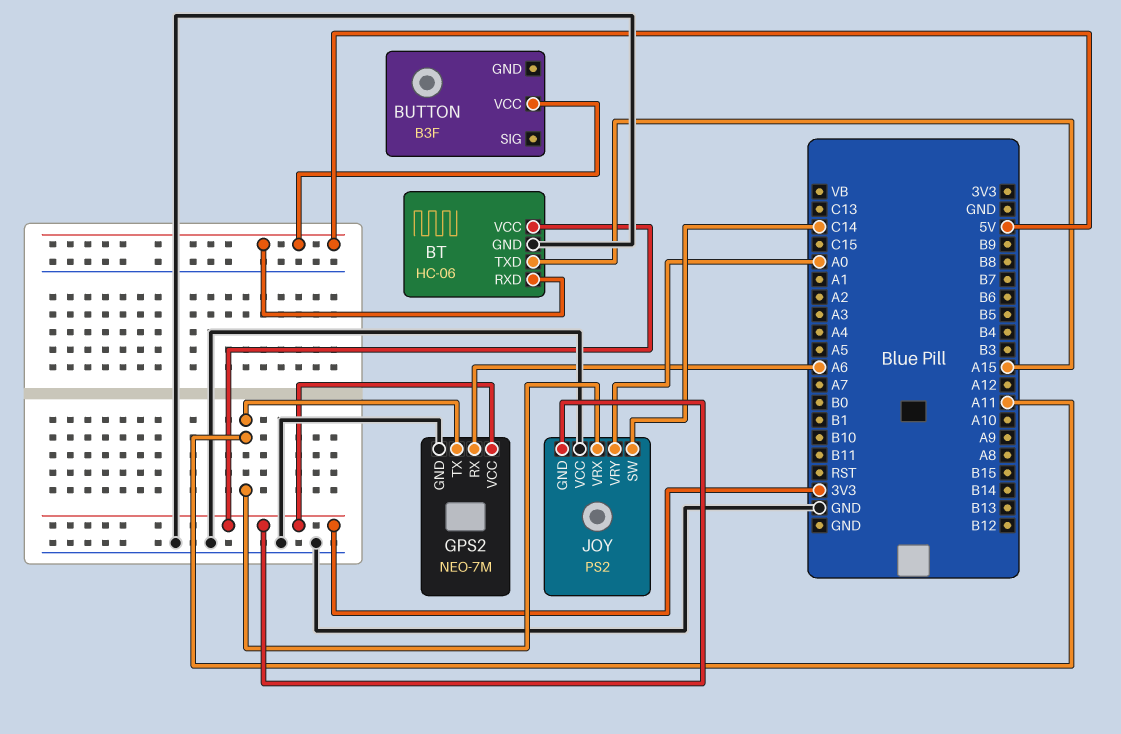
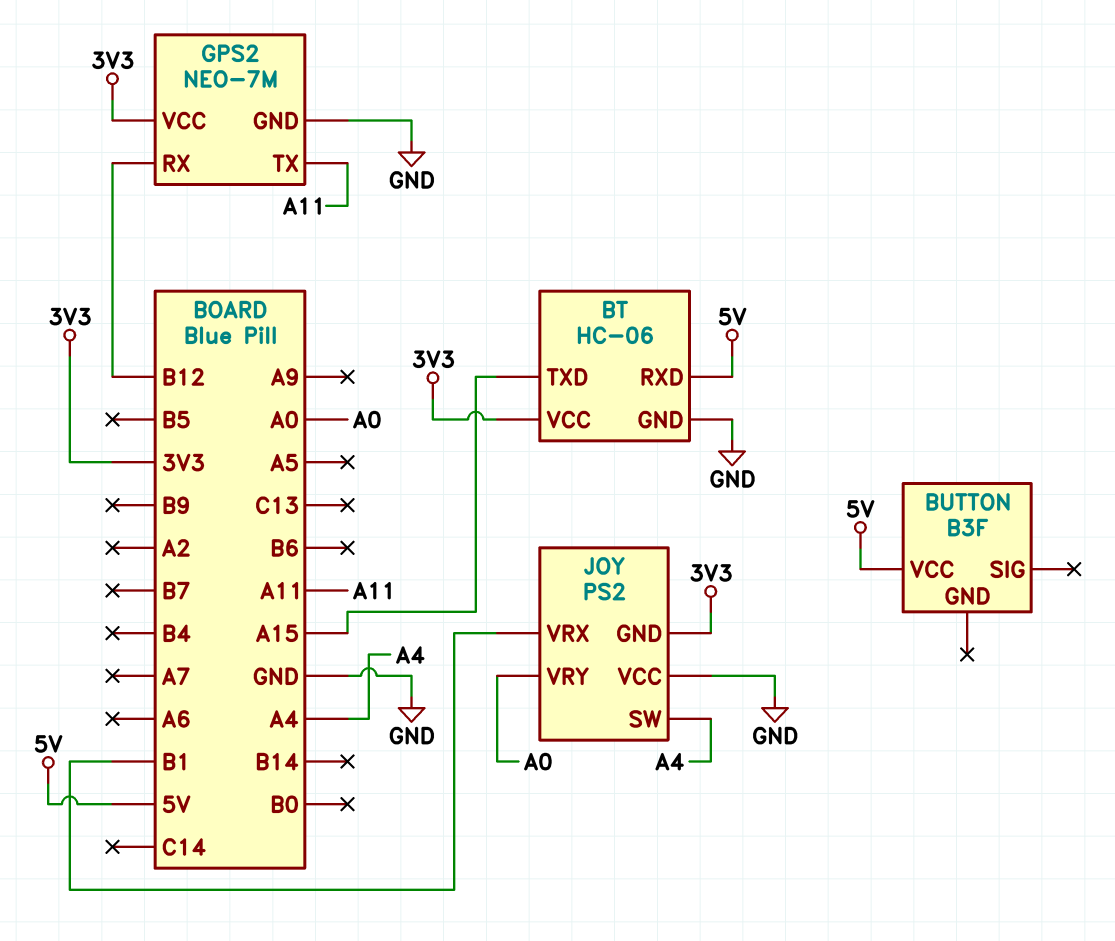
GPS2 pin RX: A6 -> B12
JOY pin SW: C14 -> A4
JOY pin VRX: A11 -> B1

